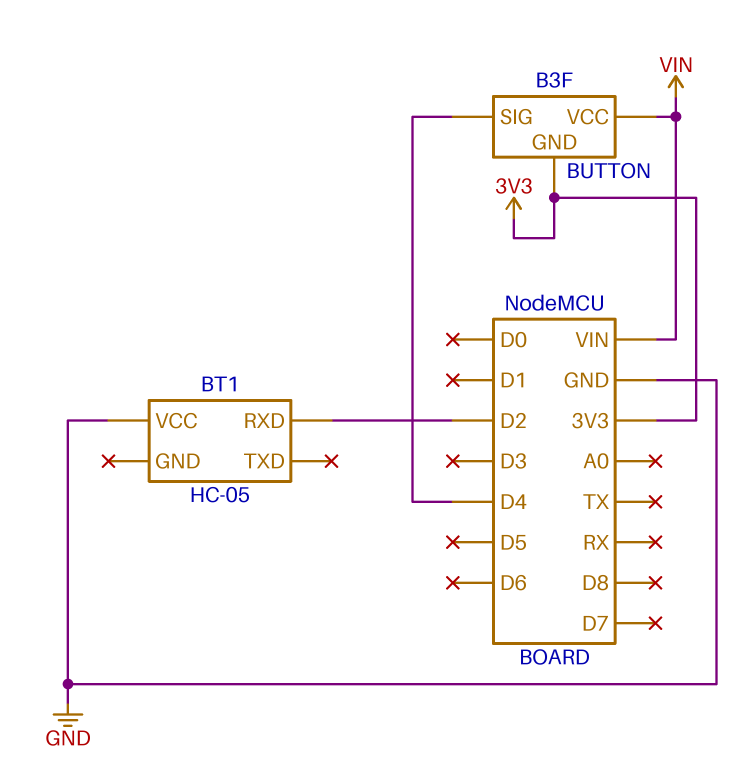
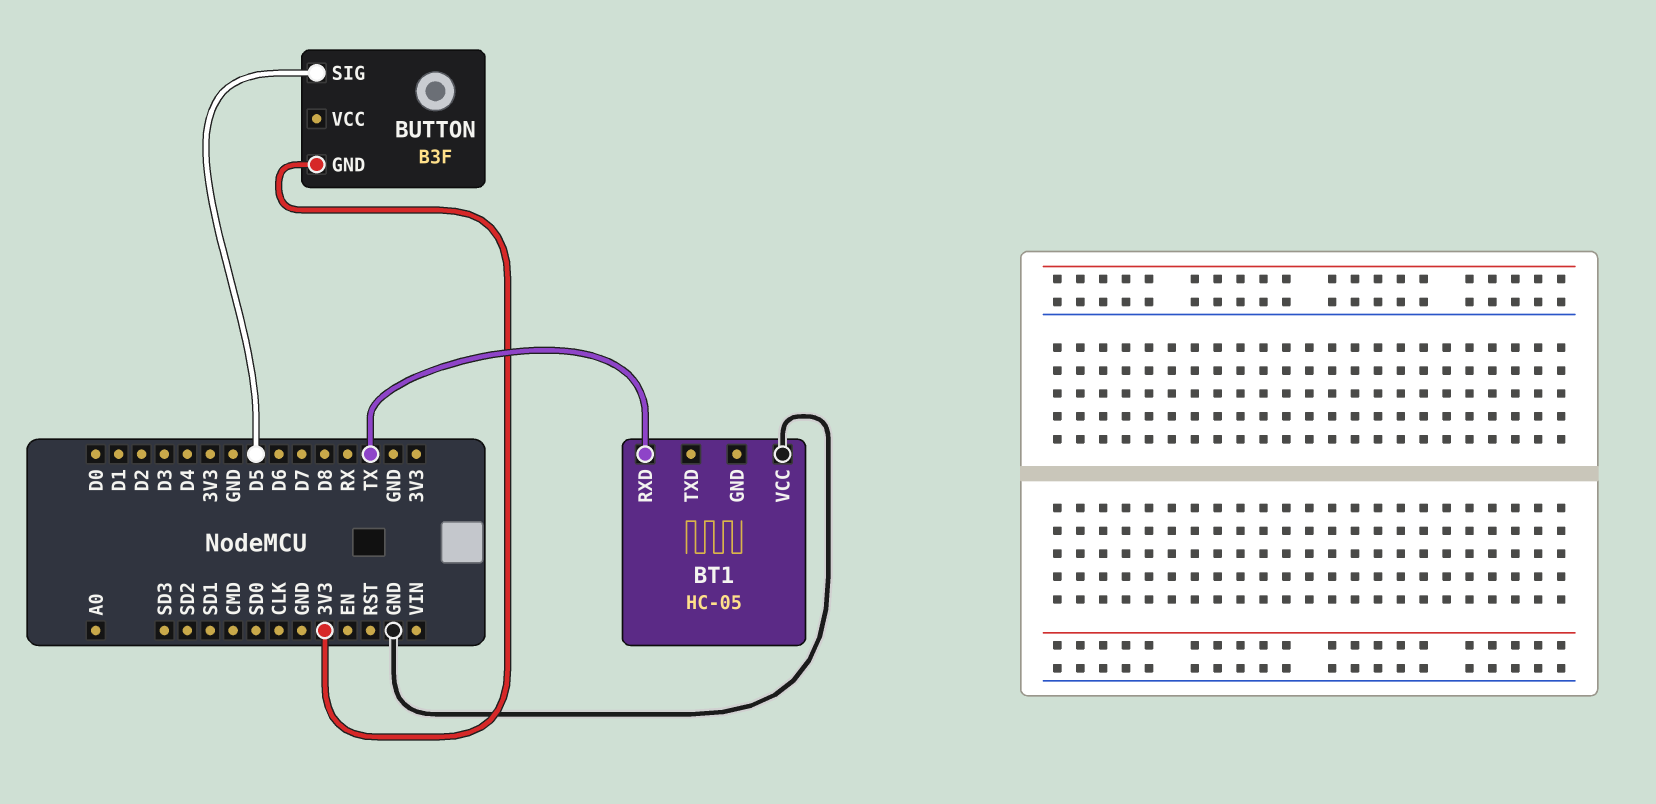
BT1 pin RXD: D2 -> TX
BUTTON pin SIG: D4 -> D5
BUTTON pin VCC: VIN -> none

